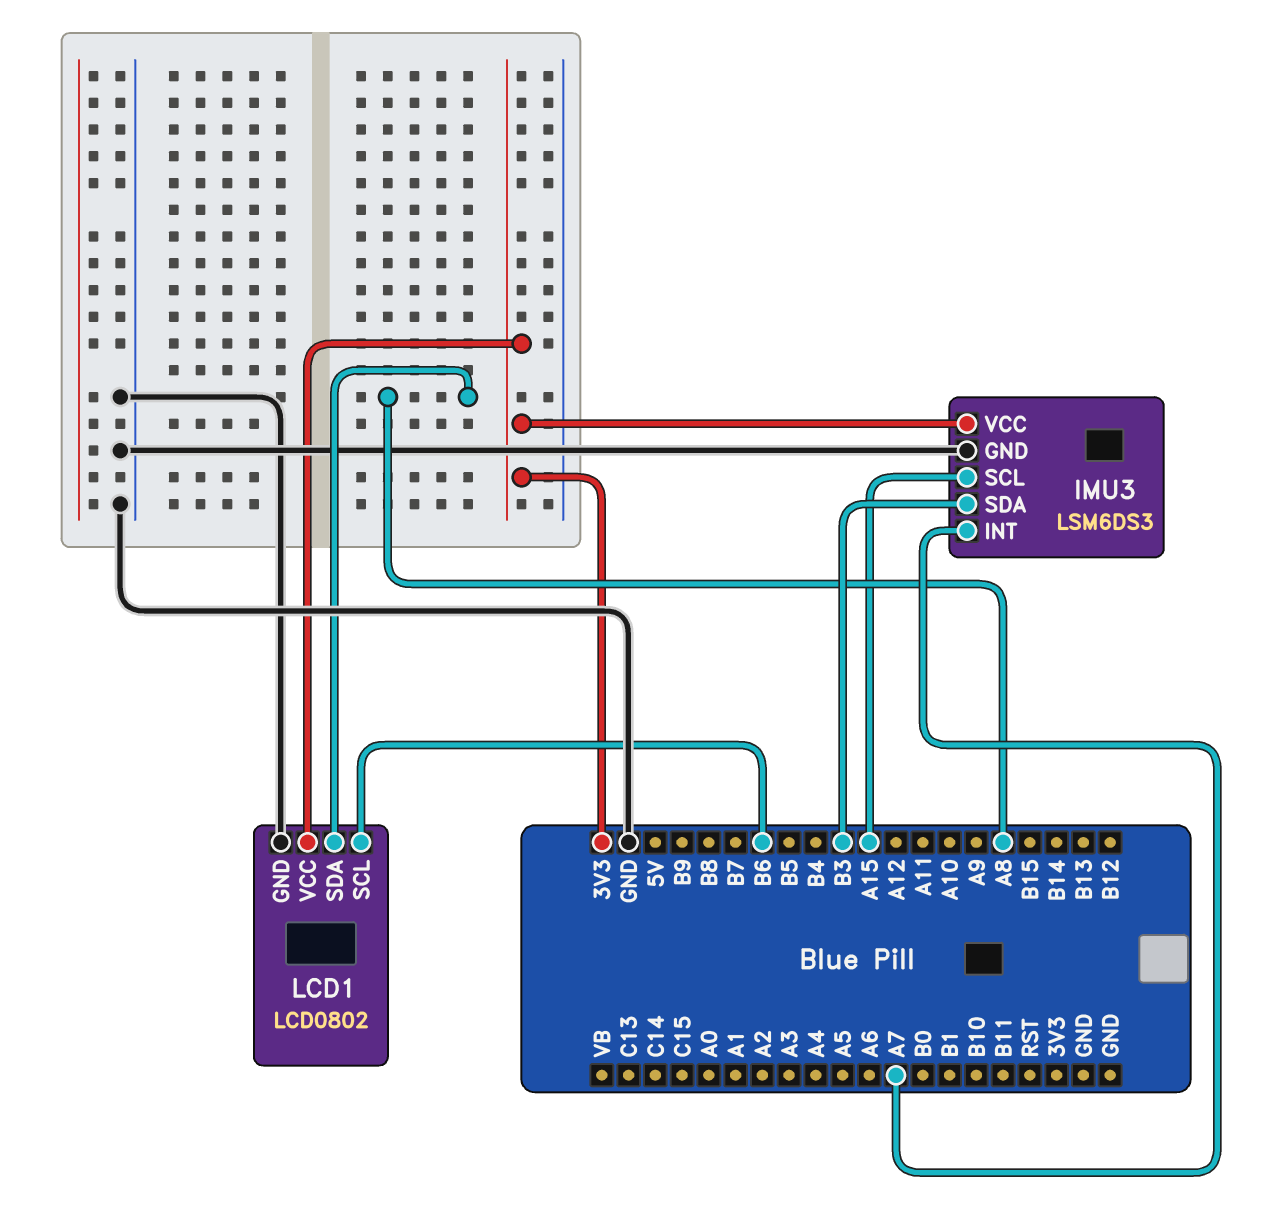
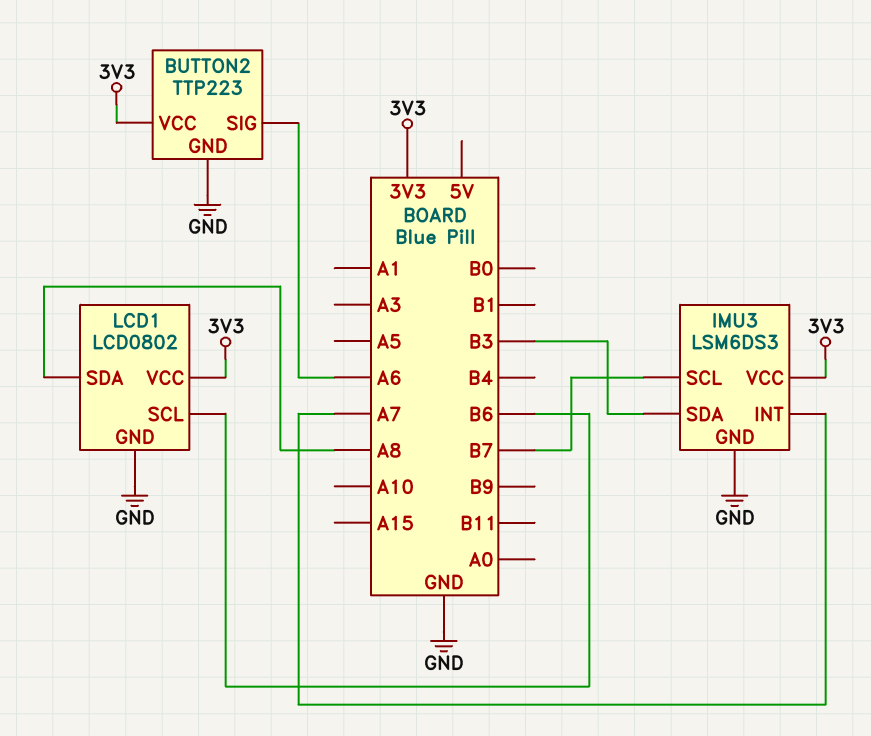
BUTTON2: none -> TTP223
BUTTON2 pin GND: none -> GND
BUTTON2 pin SIG: none -> A6
BUTTON2 pin VCC: none -> 3V3
IMU3 pin SCL: A15 -> B7

